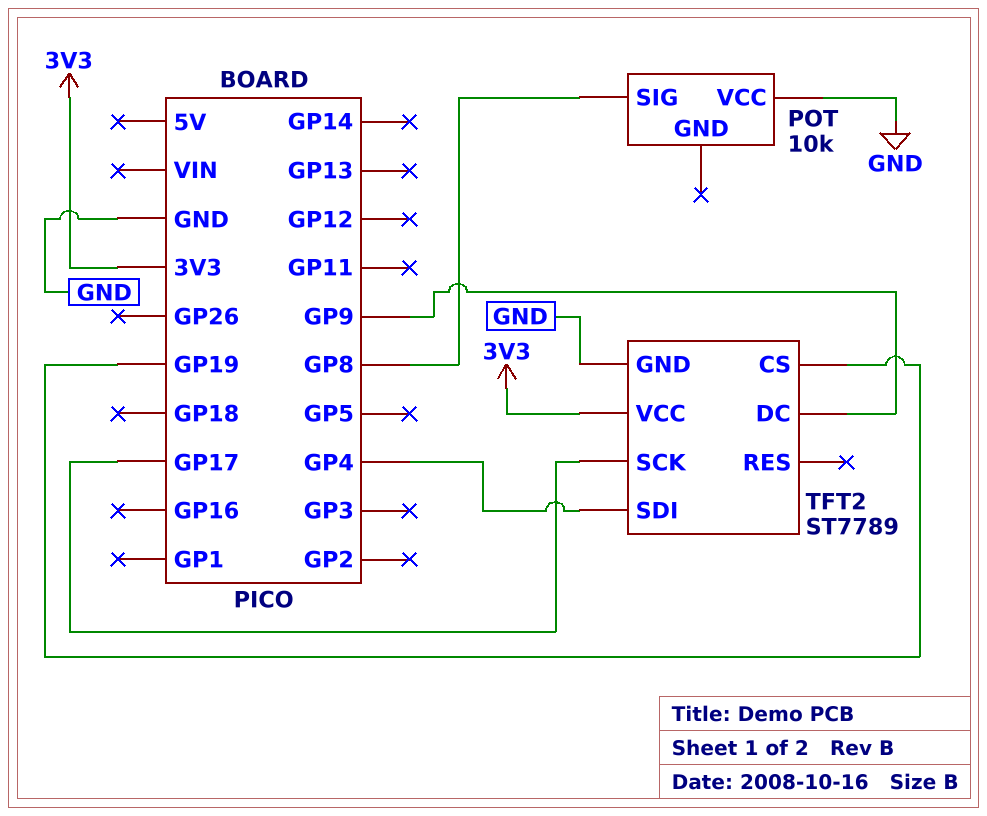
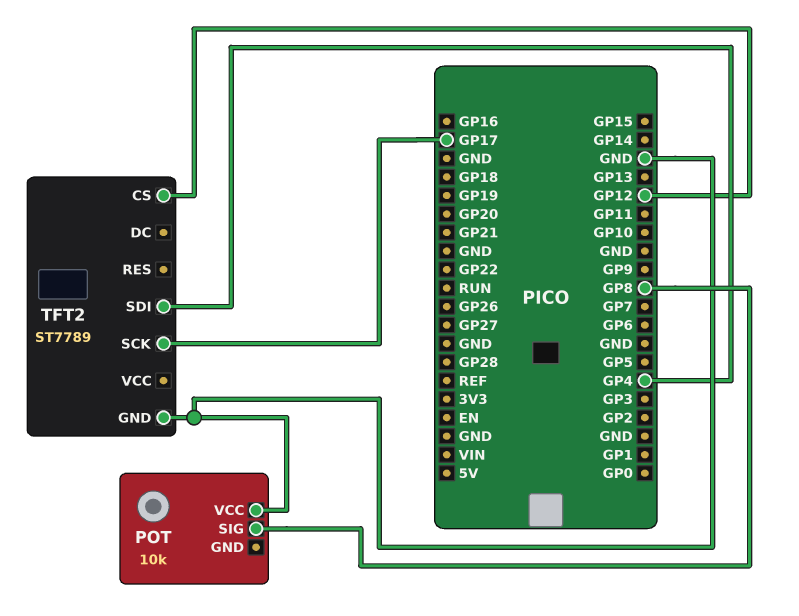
TFT2 pin CS: GP19 -> GP12
TFT2 pin DC: GP9 -> none
TFT2 pin VCC: 3V3 -> none

